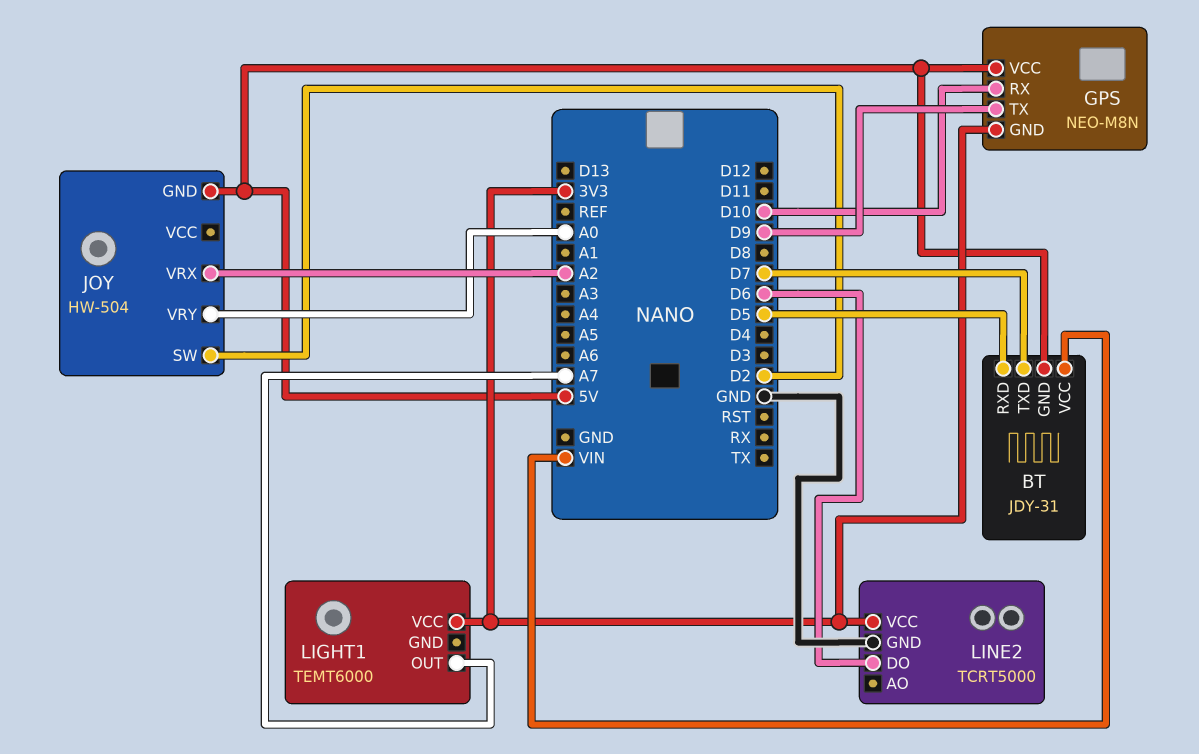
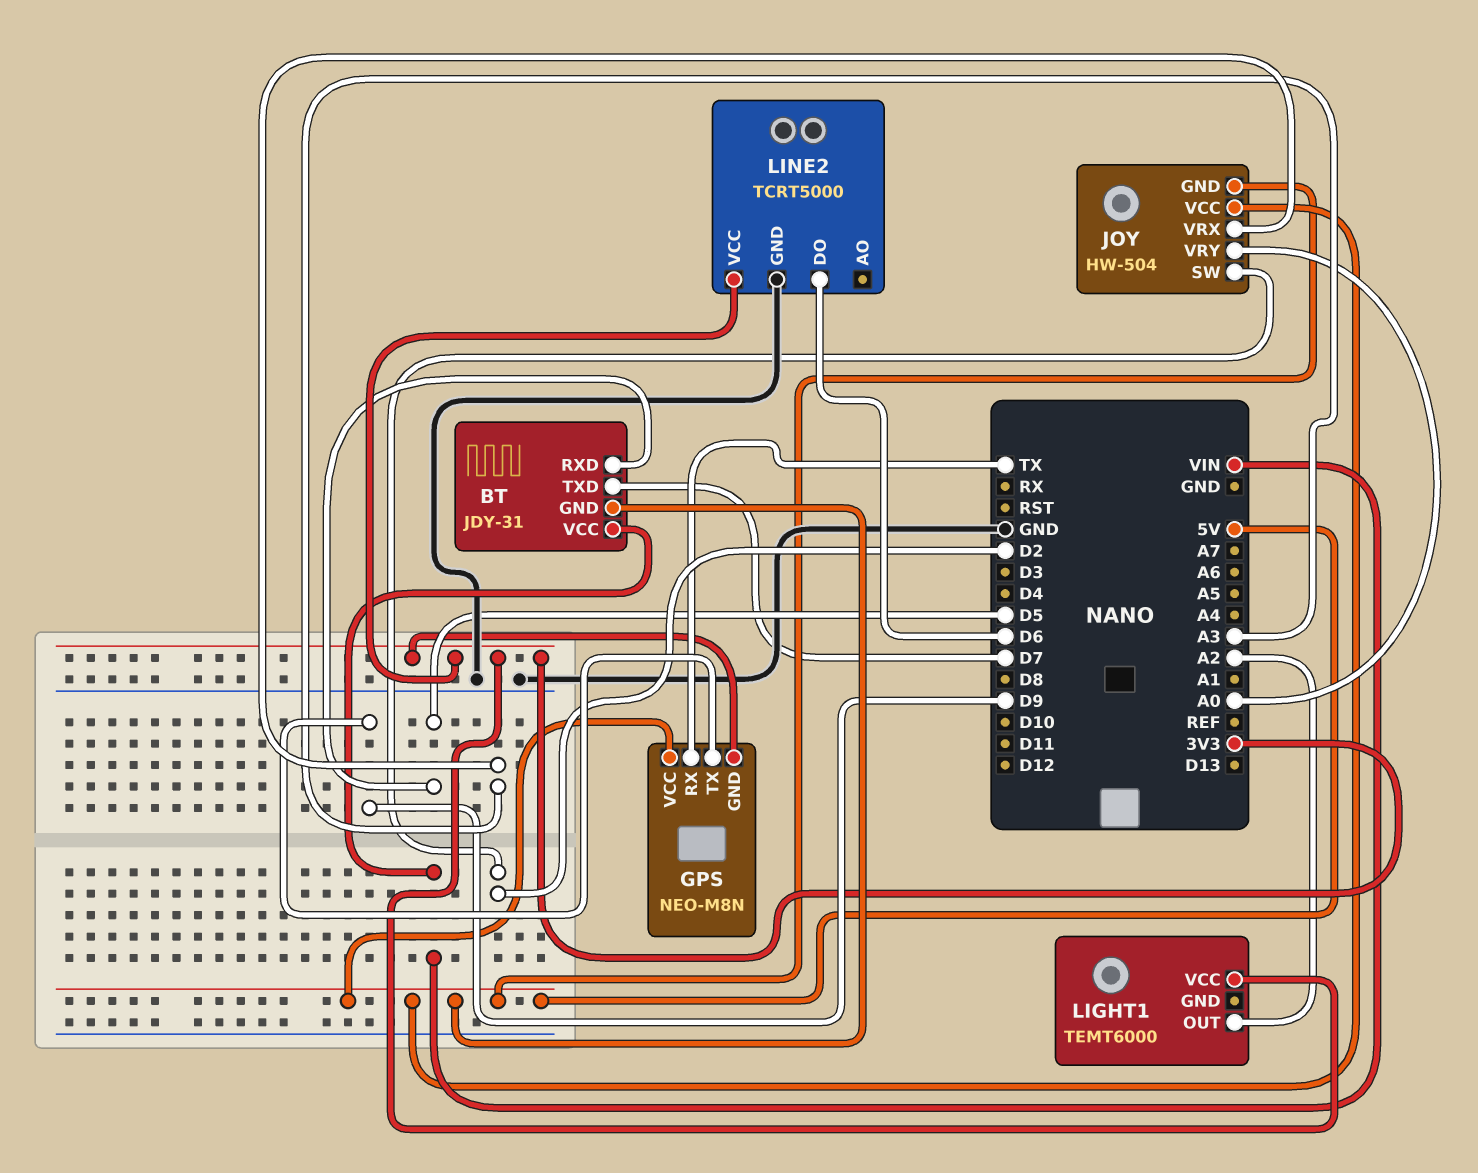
GPS pin RX: D10 -> TX
JOY pin VCC: none -> 5V
JOY pin VRX: A2 -> A3
LIGHT1 pin OUT: A7 -> A2

